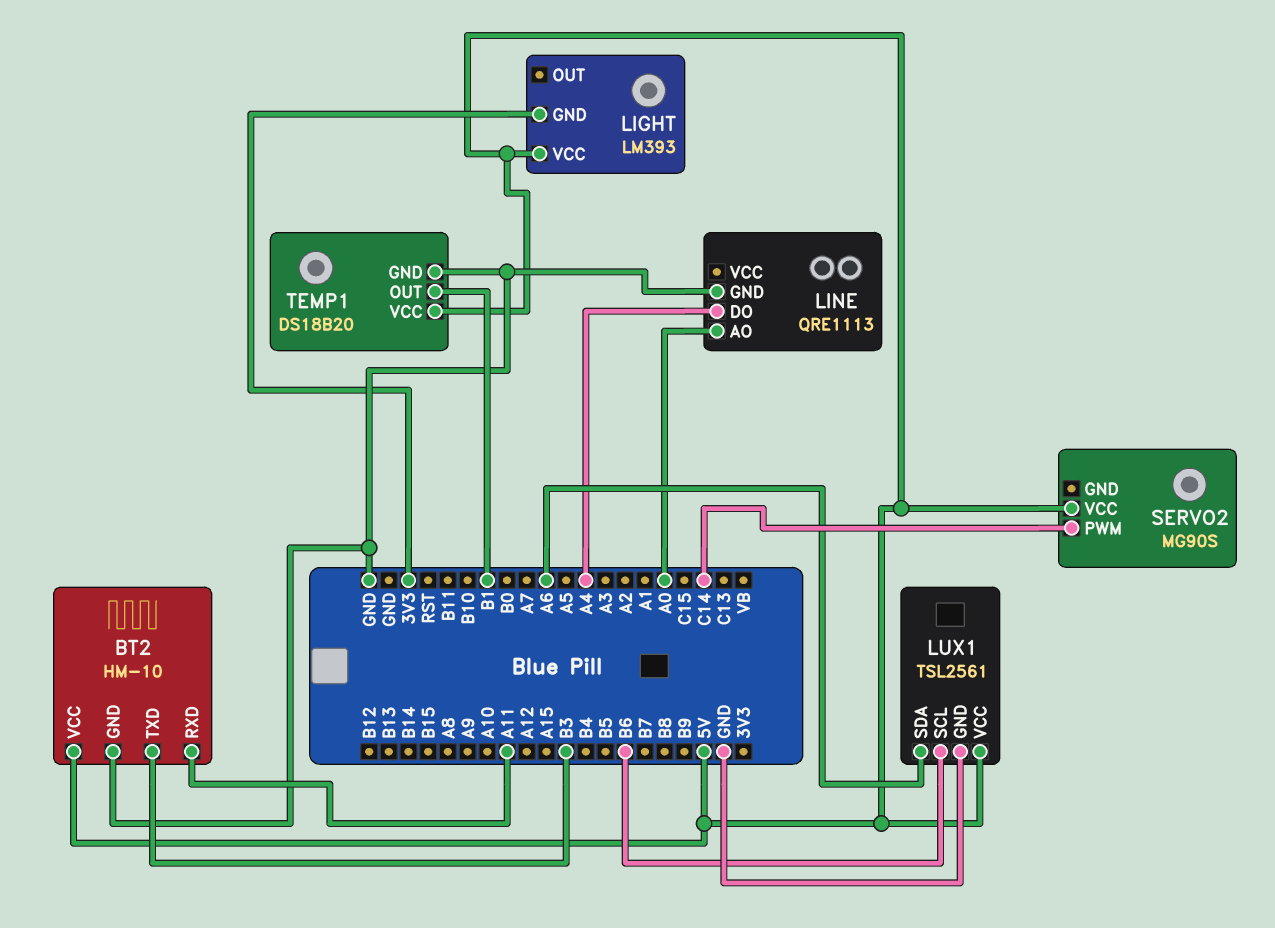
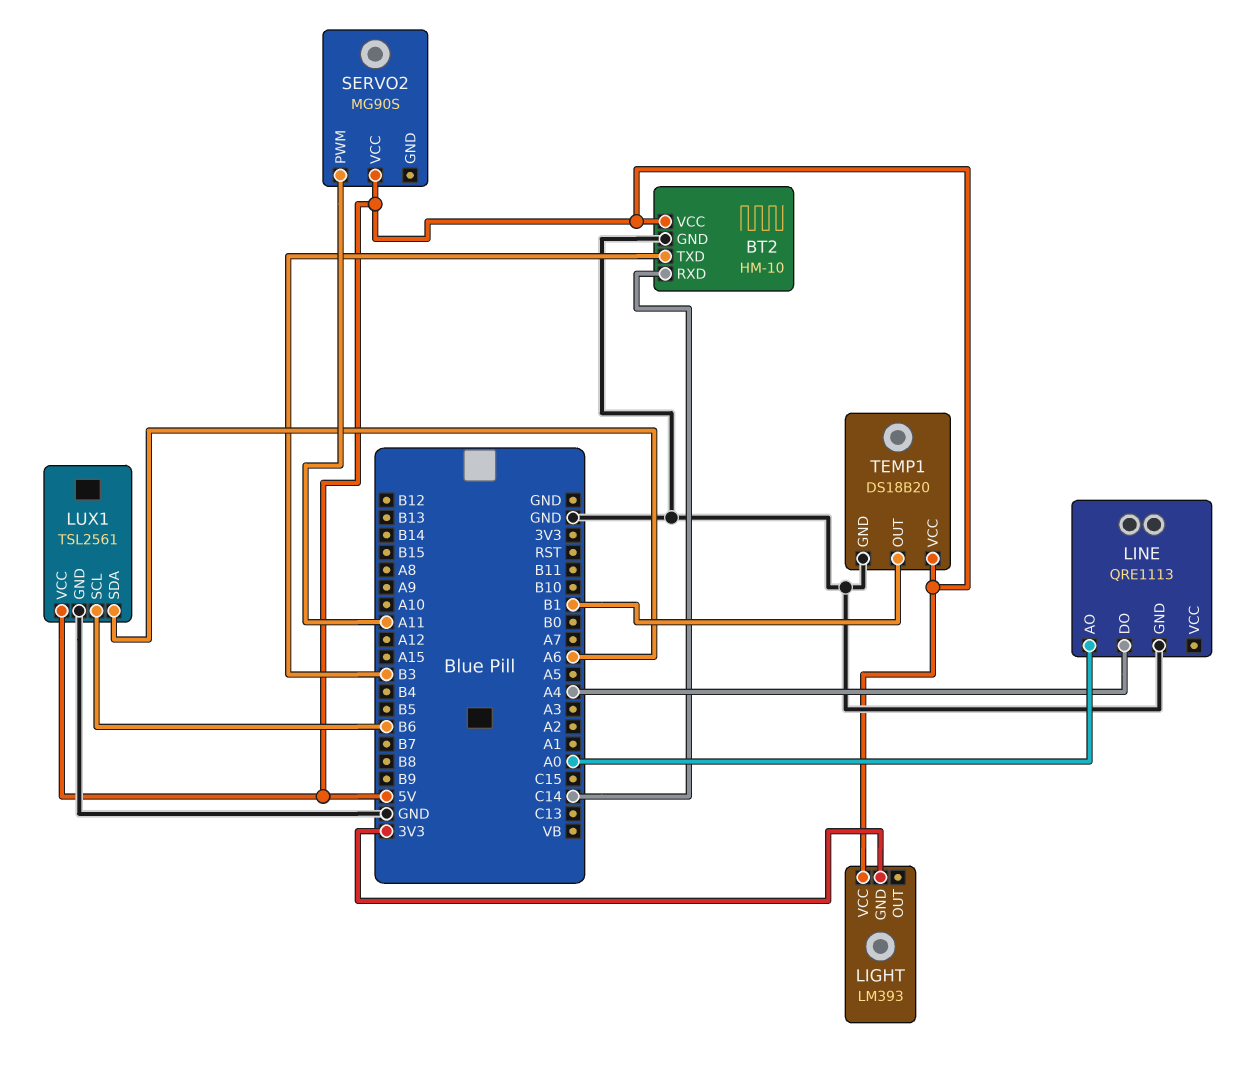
BT2 pin RXD: A11 -> C14
SERVO2 pin PWM: C14 -> A11

